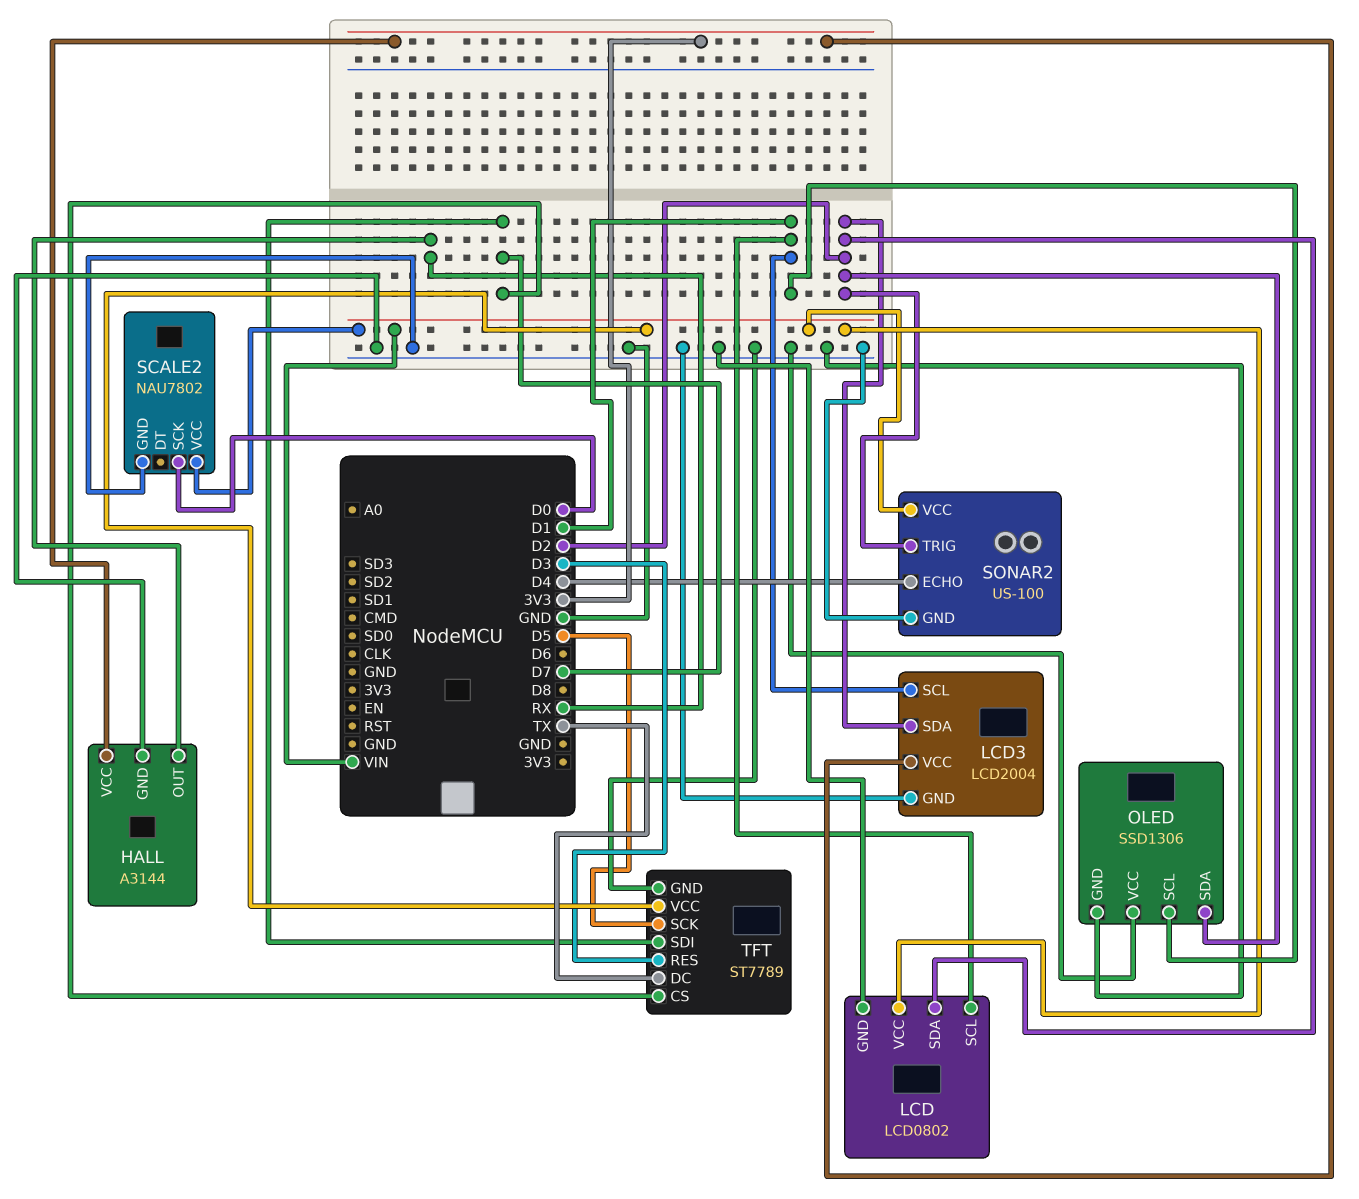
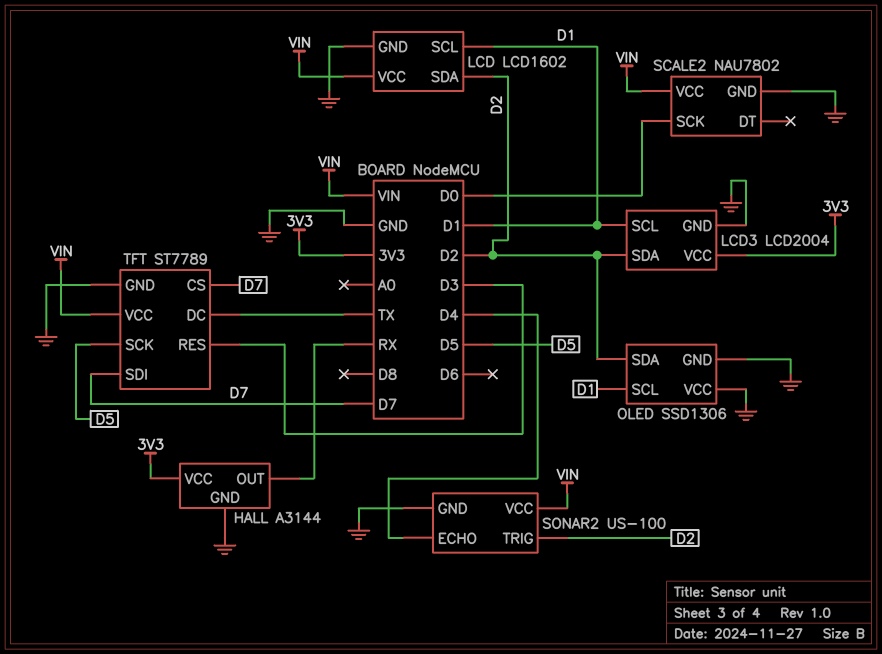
LCD: LCD0802 -> LCD1602

